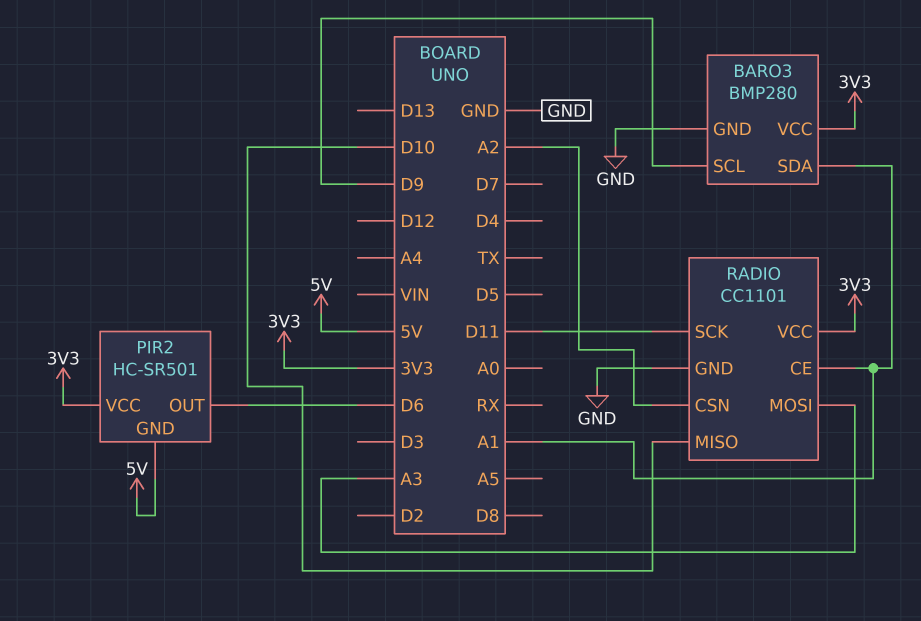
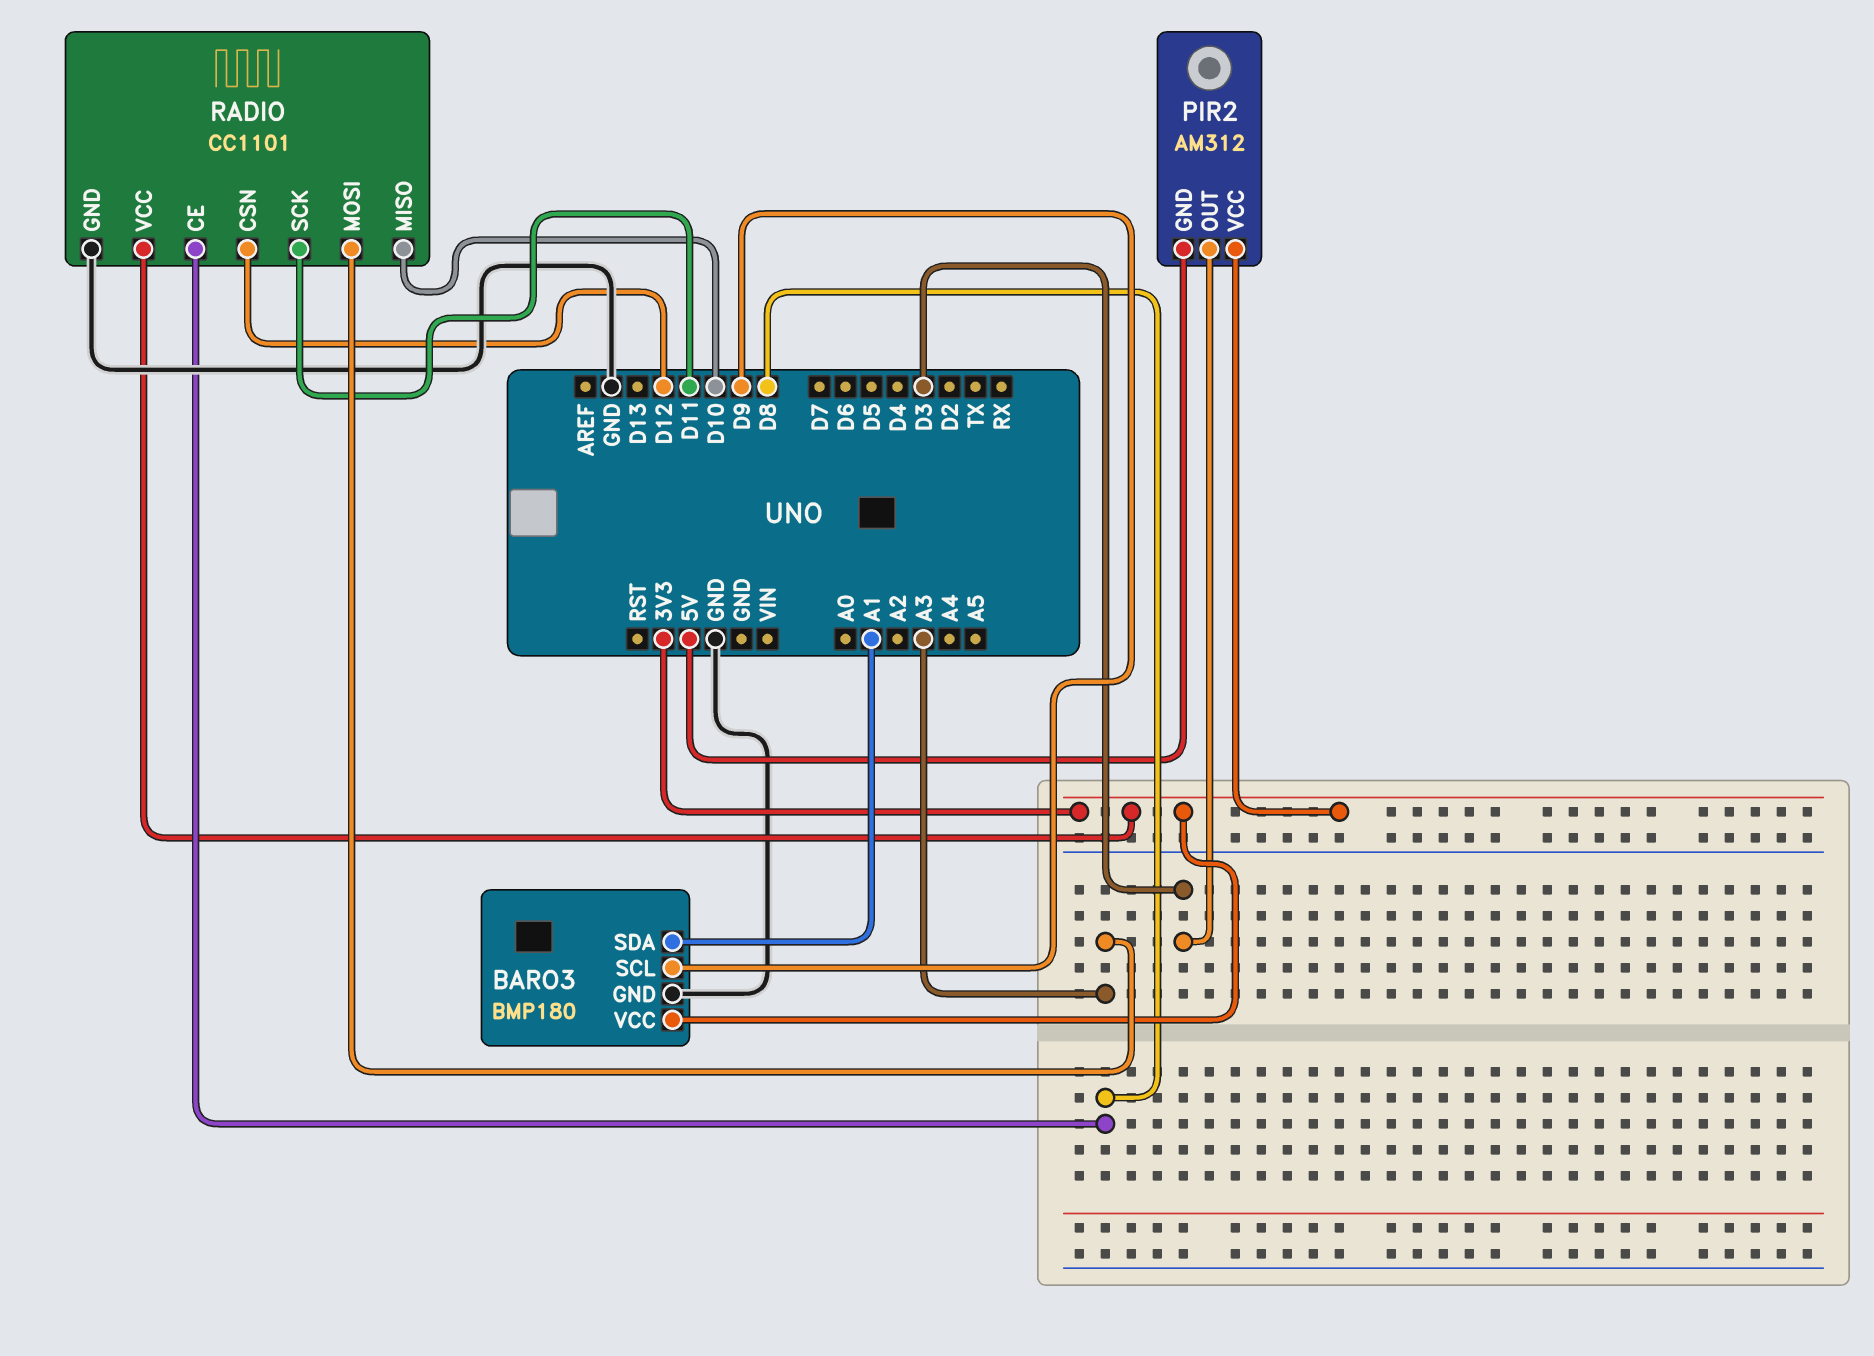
BARO3: BMP280 -> BMP180
PIR2: HC-SR501 -> AM312
PIR2 pin OUT: D6 -> D3
RADIO pin CE: A1 -> D8
RADIO pin CSN: A2 -> D12

